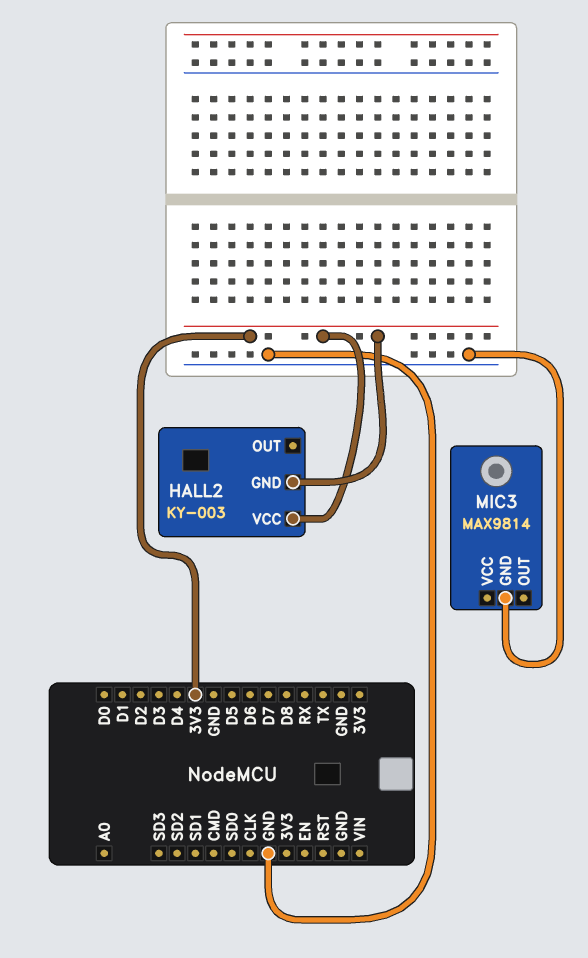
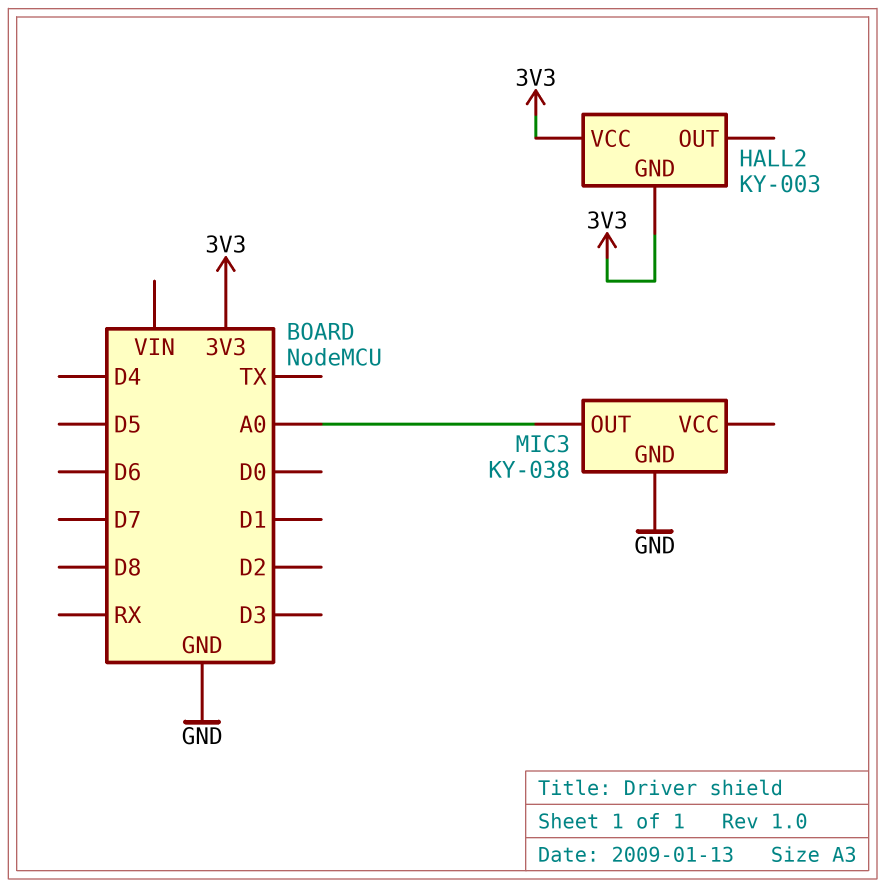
MIC3: MAX9814 -> KY-038
MIC3 pin OUT: none -> A0

